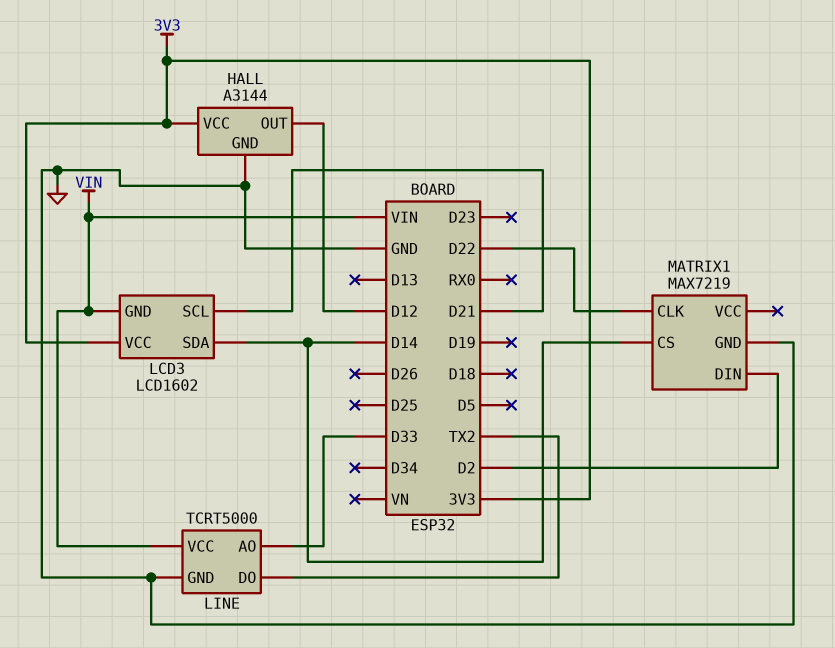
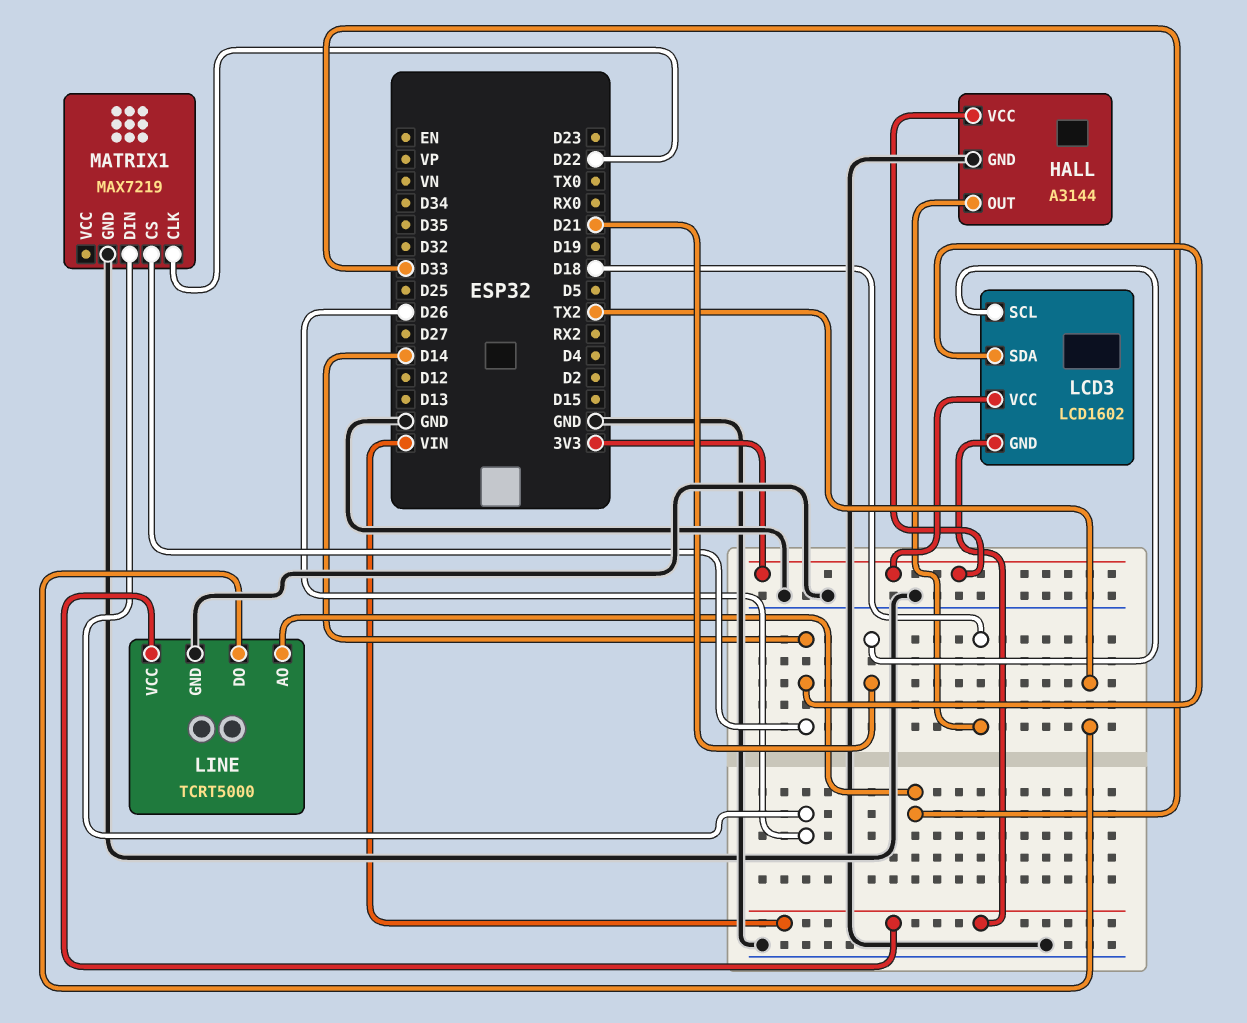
HALL pin OUT: D12 -> D18
MATRIX1 pin DIN: D2 -> D26

